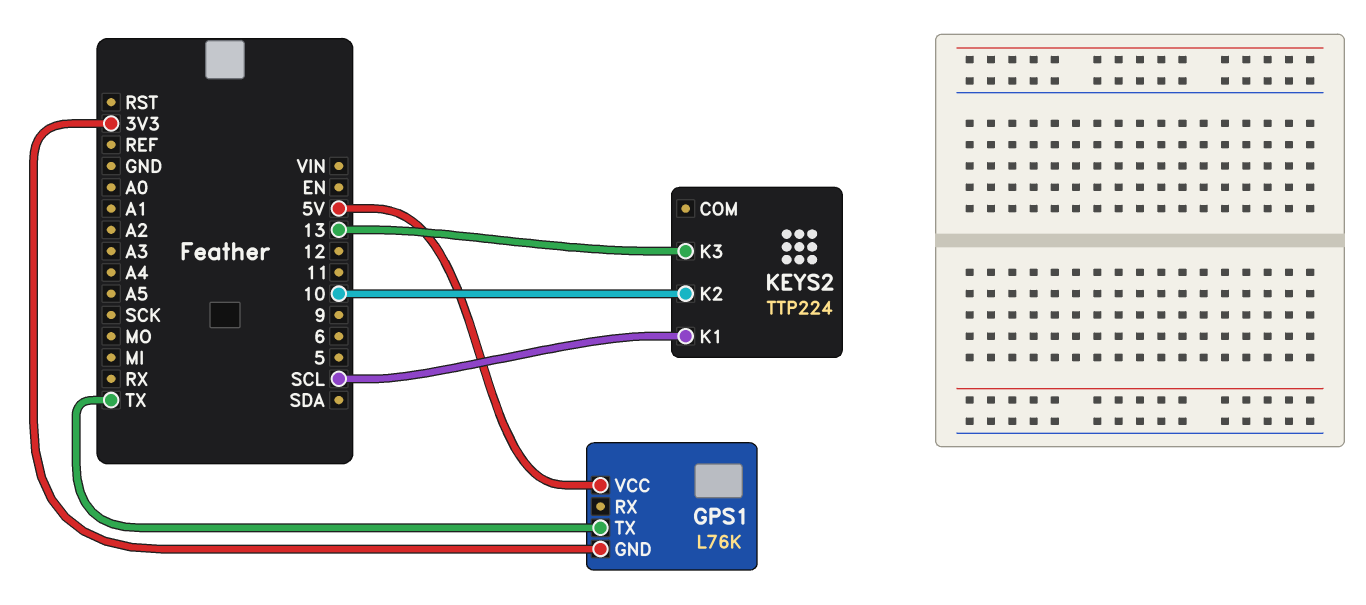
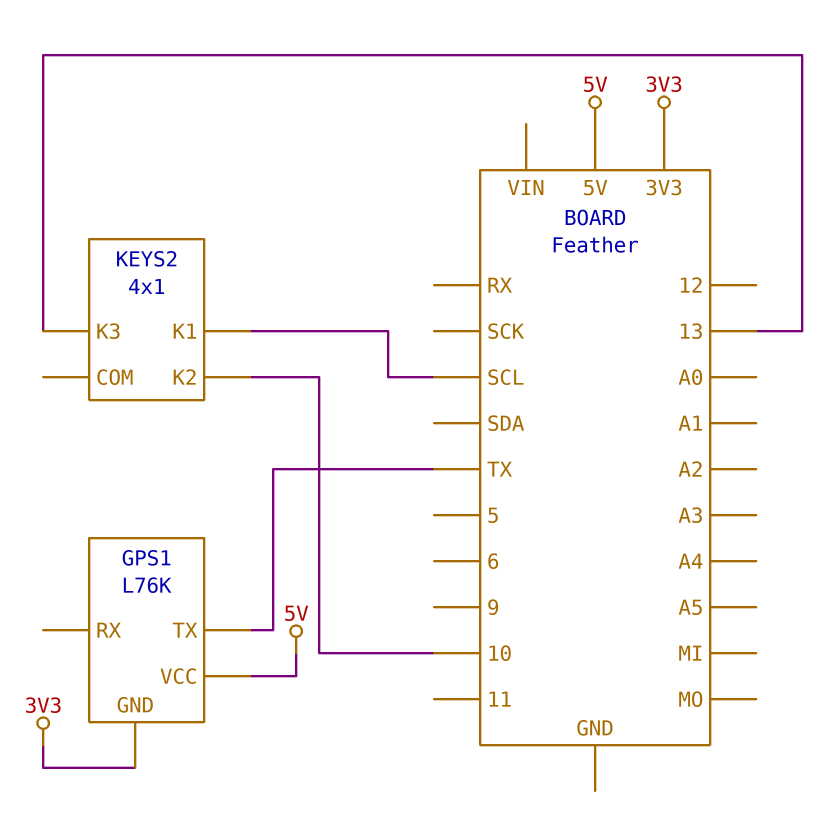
KEYS2: TTP224 -> 4x1

